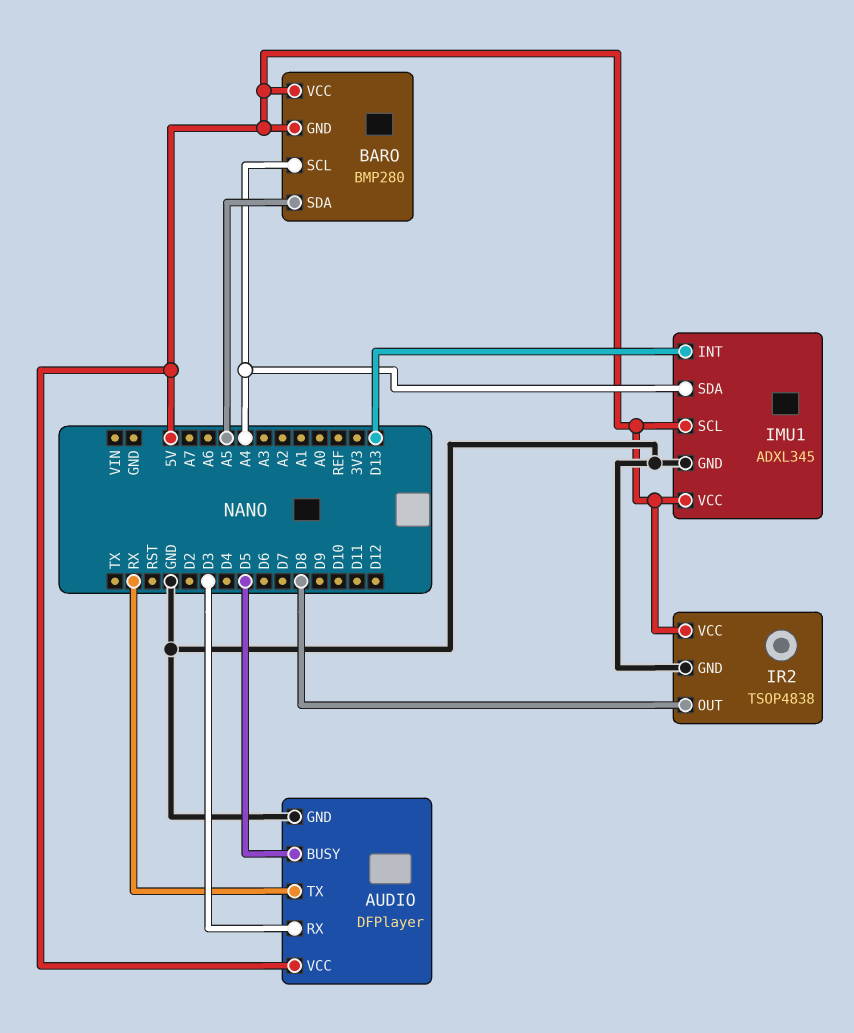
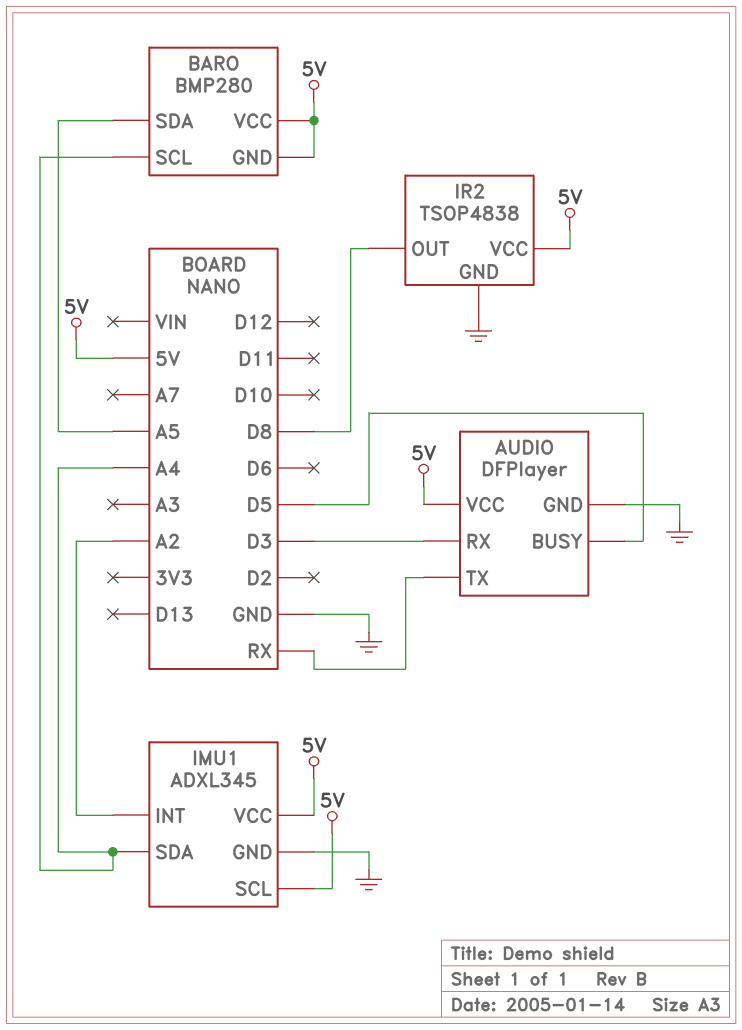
IMU1 pin INT: D13 -> A2

